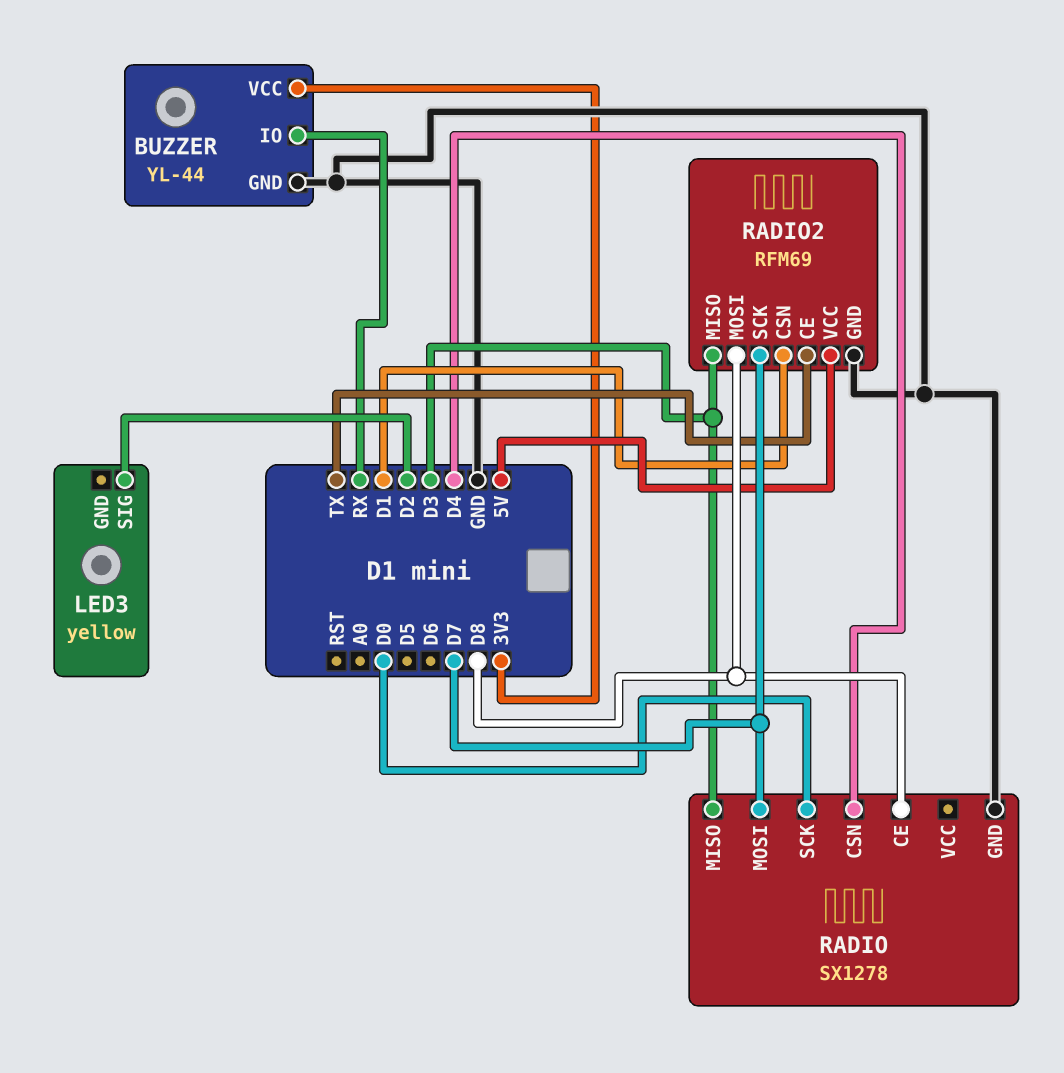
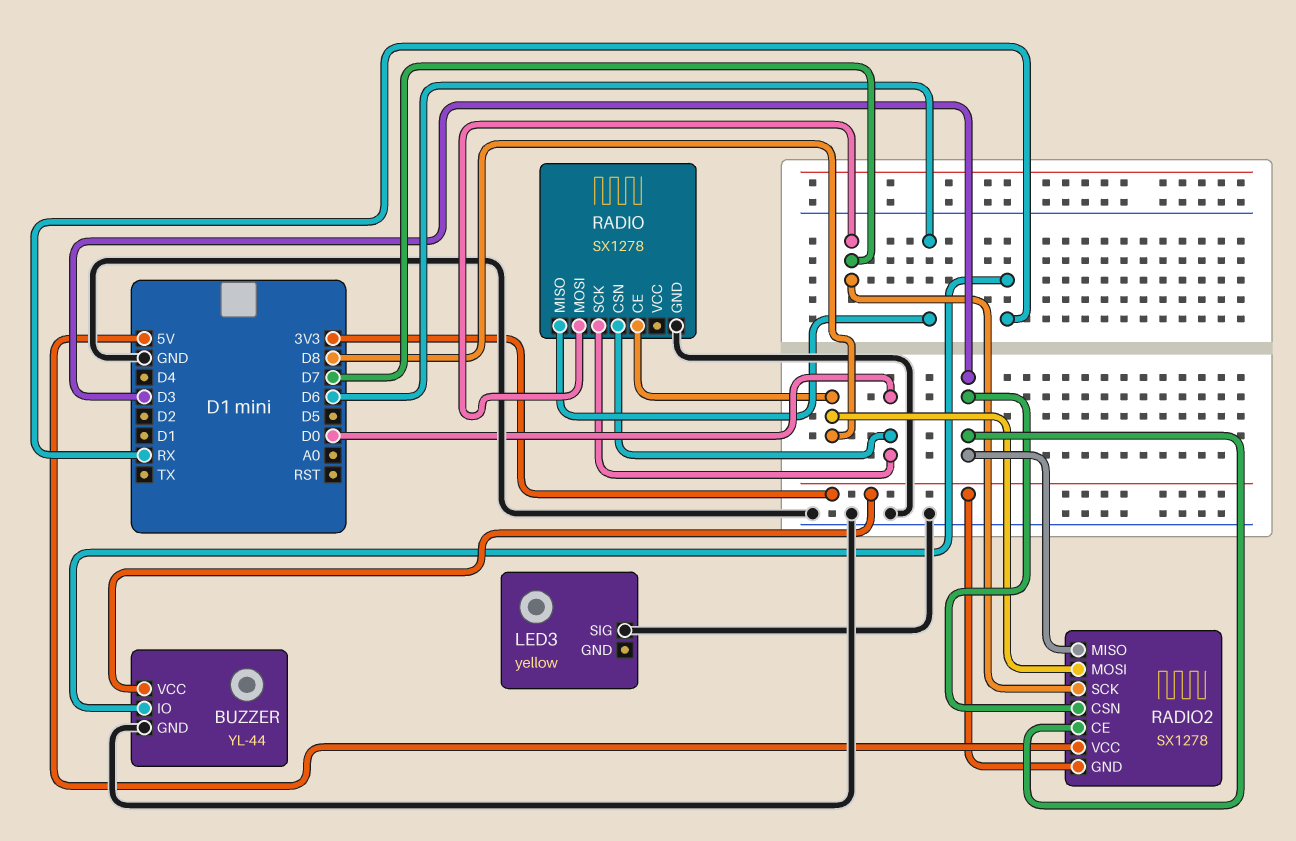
LED3 pin SIG: D2 -> GND
RADIO pin CSN: D4 -> D0
RADIO pin MISO: D3 -> D6
RADIO2: RFM69 -> SX1278
RADIO2 pin CE: TX -> D3
RADIO2 pin CSN: D1 -> D3
RADIO2 pin GND: GND -> 3V3

